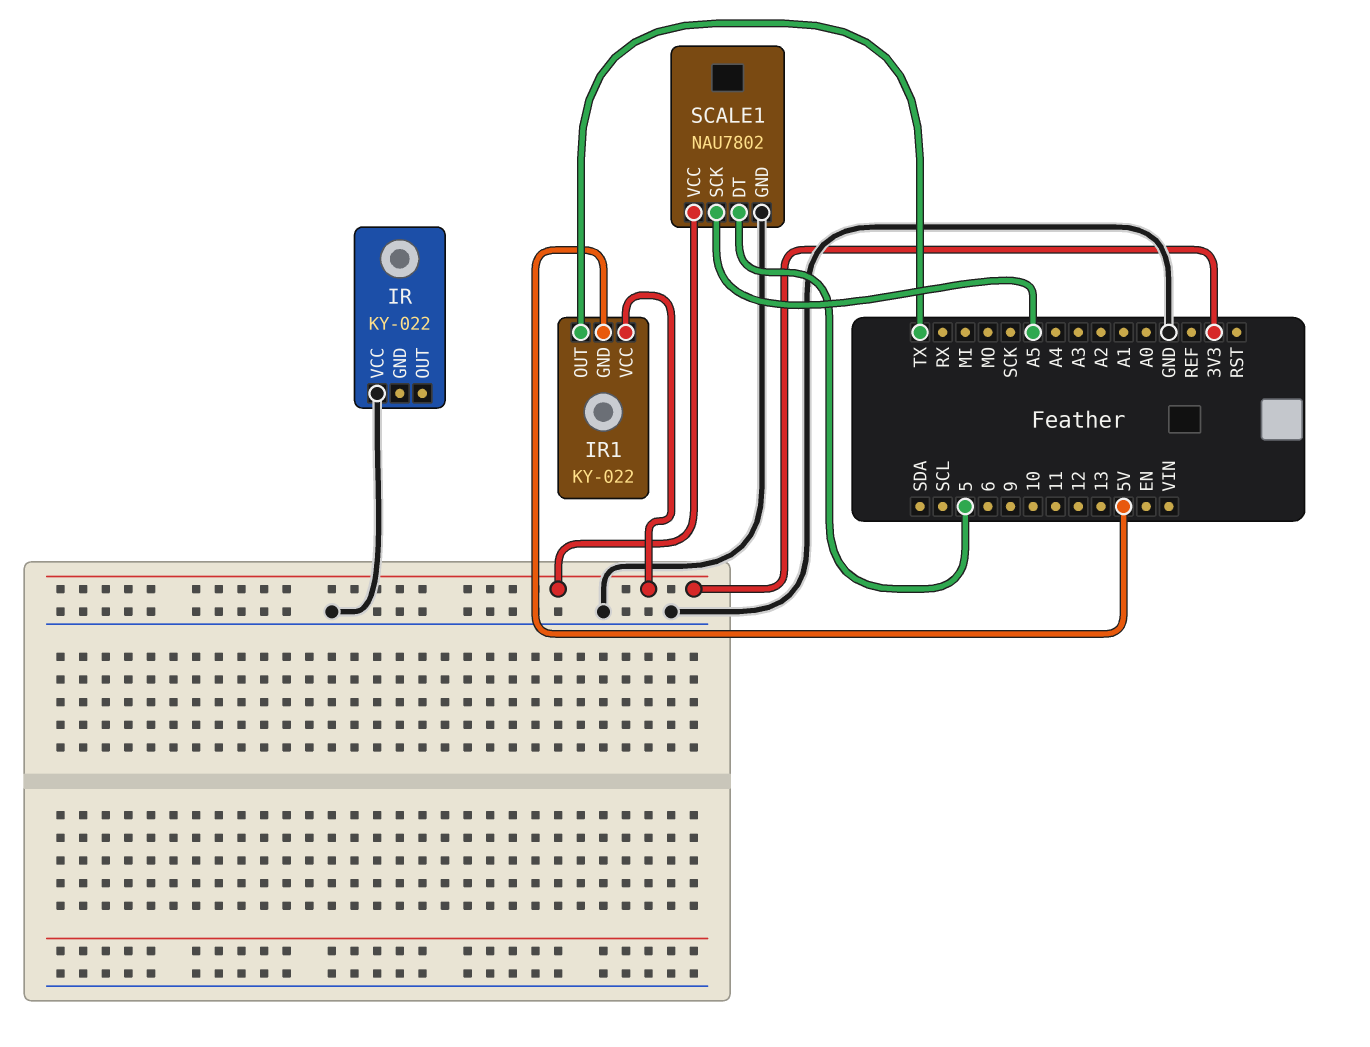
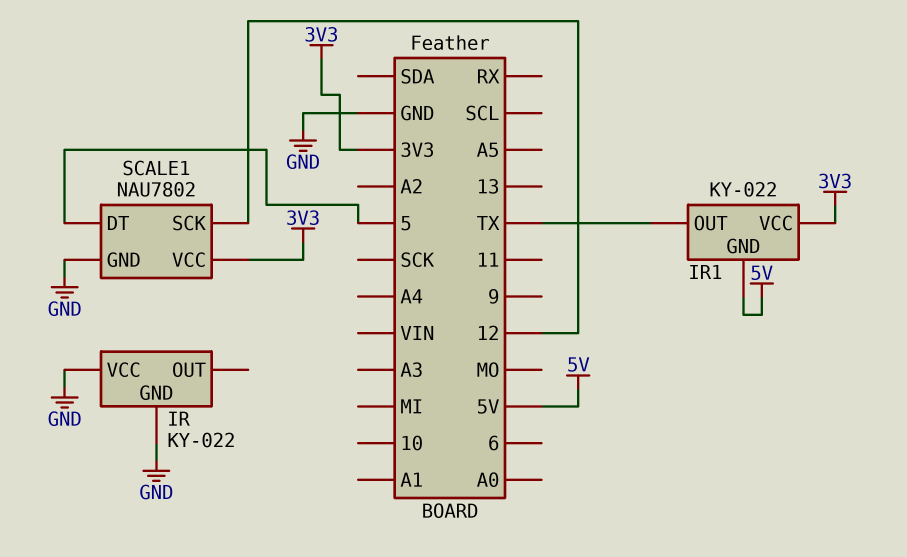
IR pin GND: none -> GND
SCALE1 pin SCK: A5 -> 12

